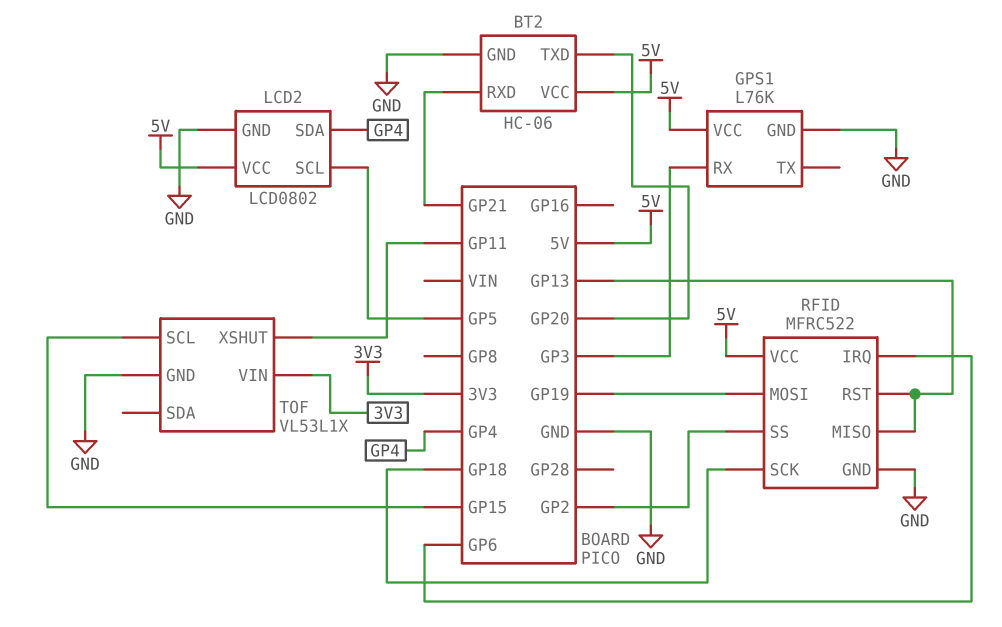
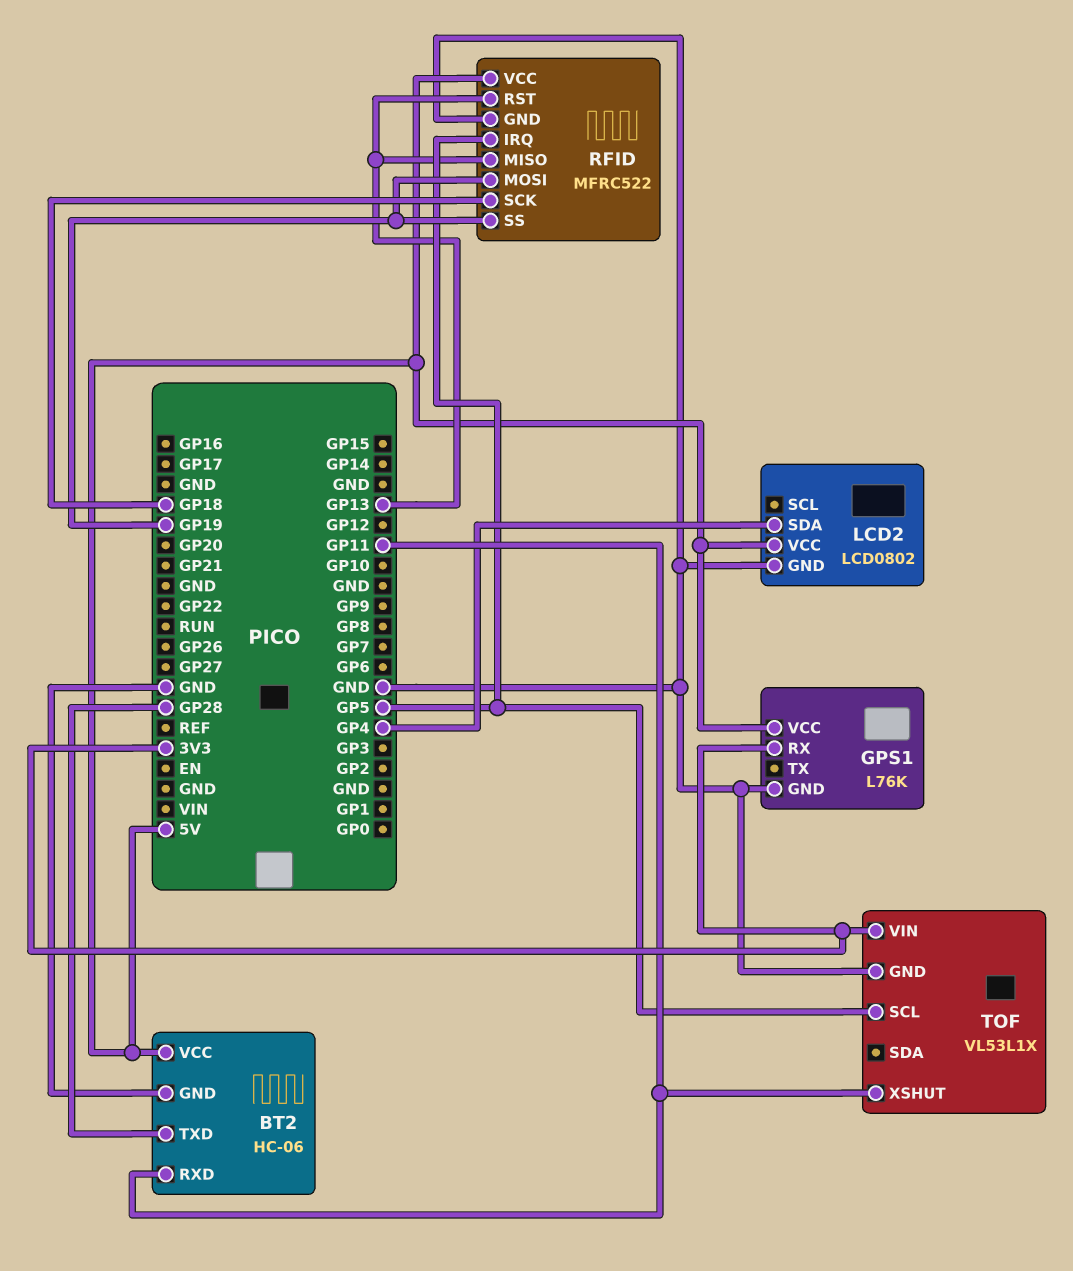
BT2 pin RXD: GP21 -> GP11
BT2 pin TXD: GP20 -> GP28
GPS1 pin RX: GP3 -> 3V3
LCD2 pin SCL: GP5 -> none
RFID pin IRQ: GP6 -> GP5
RFID pin SS: GP2 -> GP19
TOF pin SCL: GP15 -> GP5

